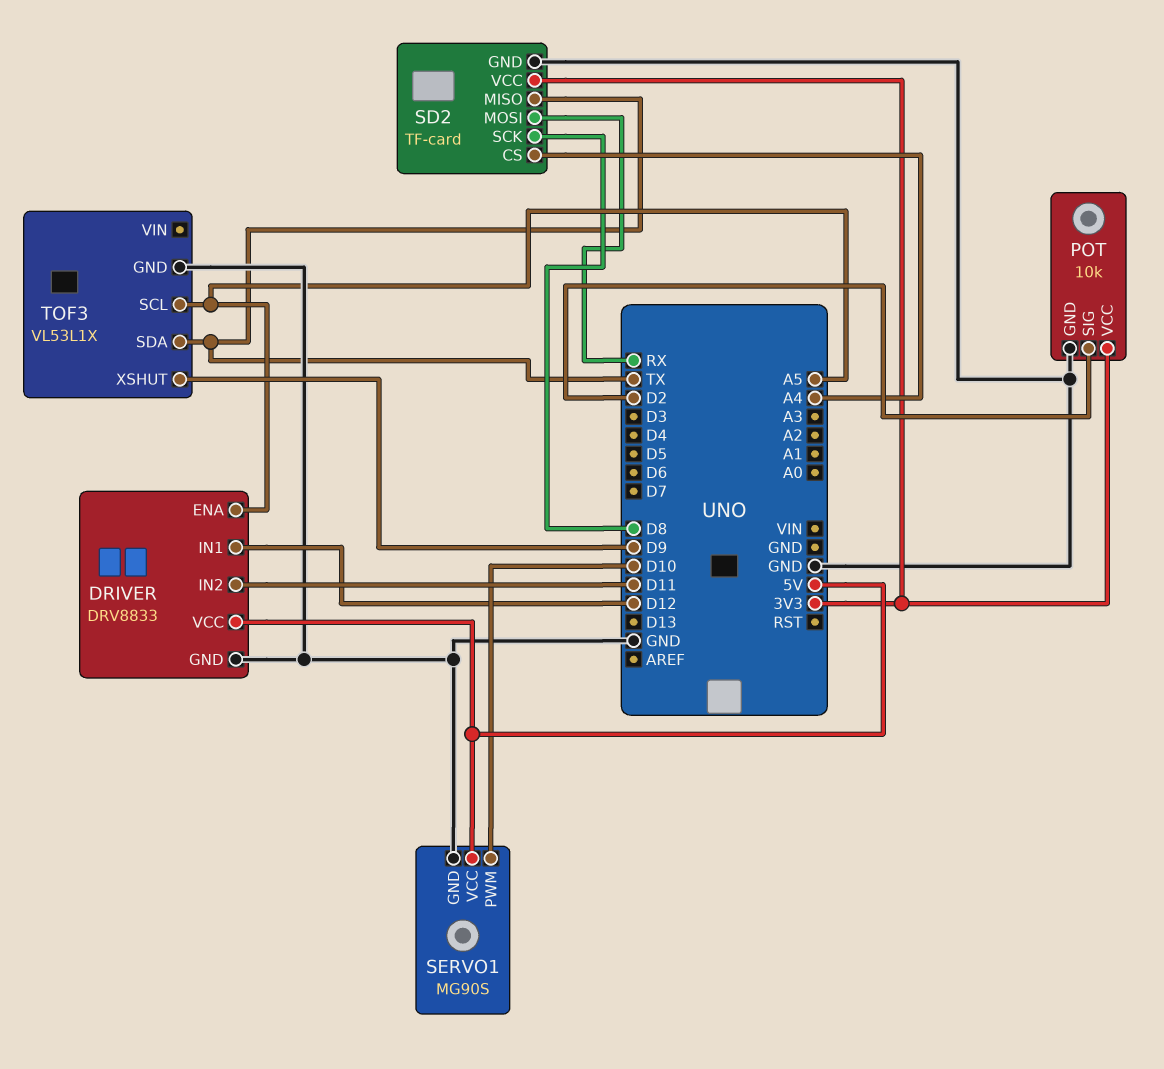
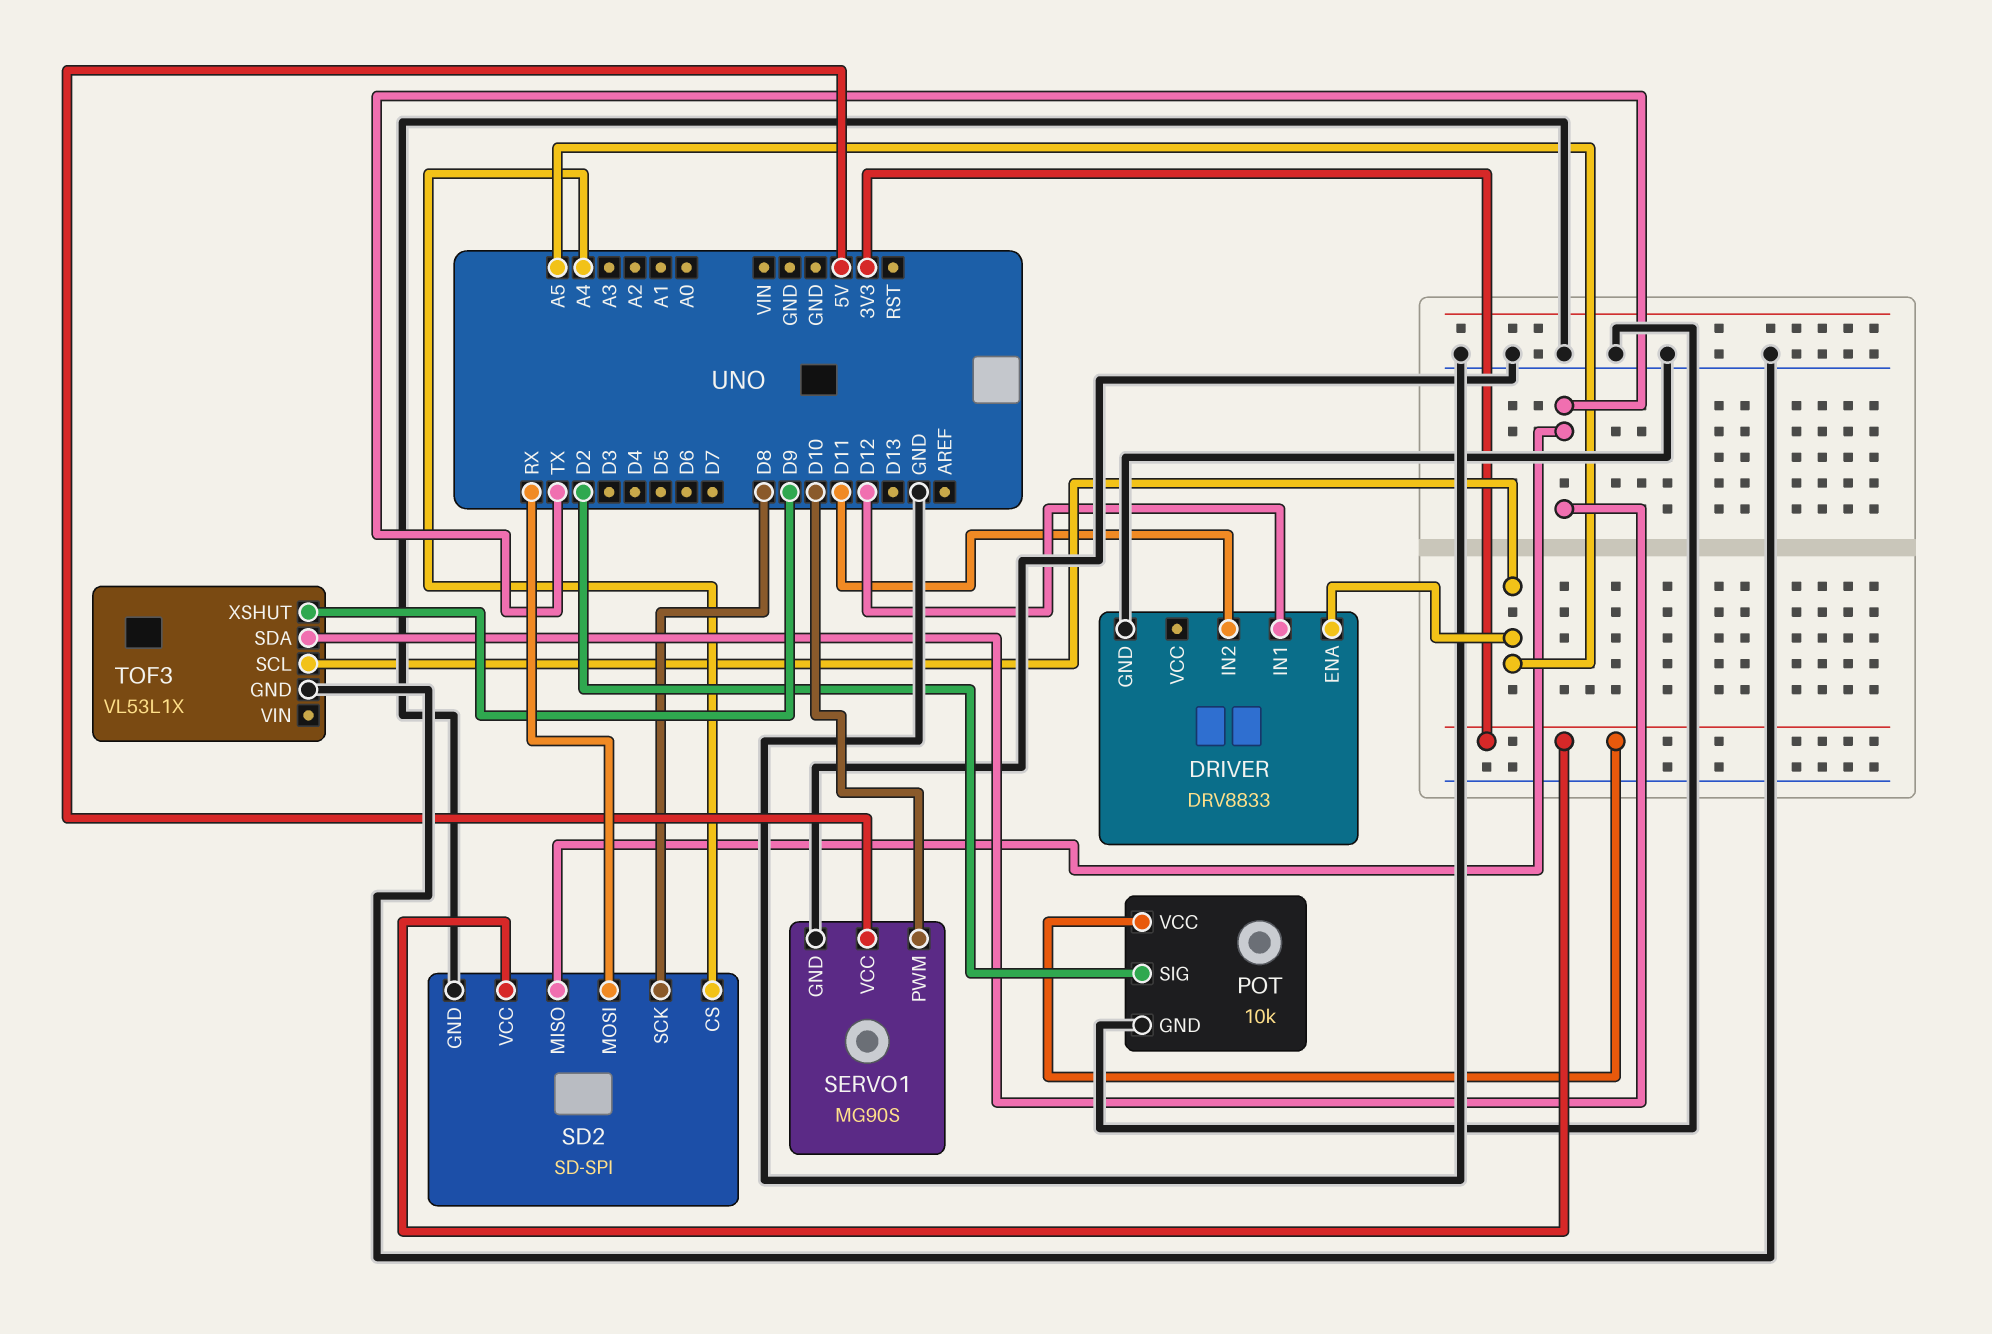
DRIVER pin VCC: 5V -> none
SD2: TF-card -> SD-SPI

